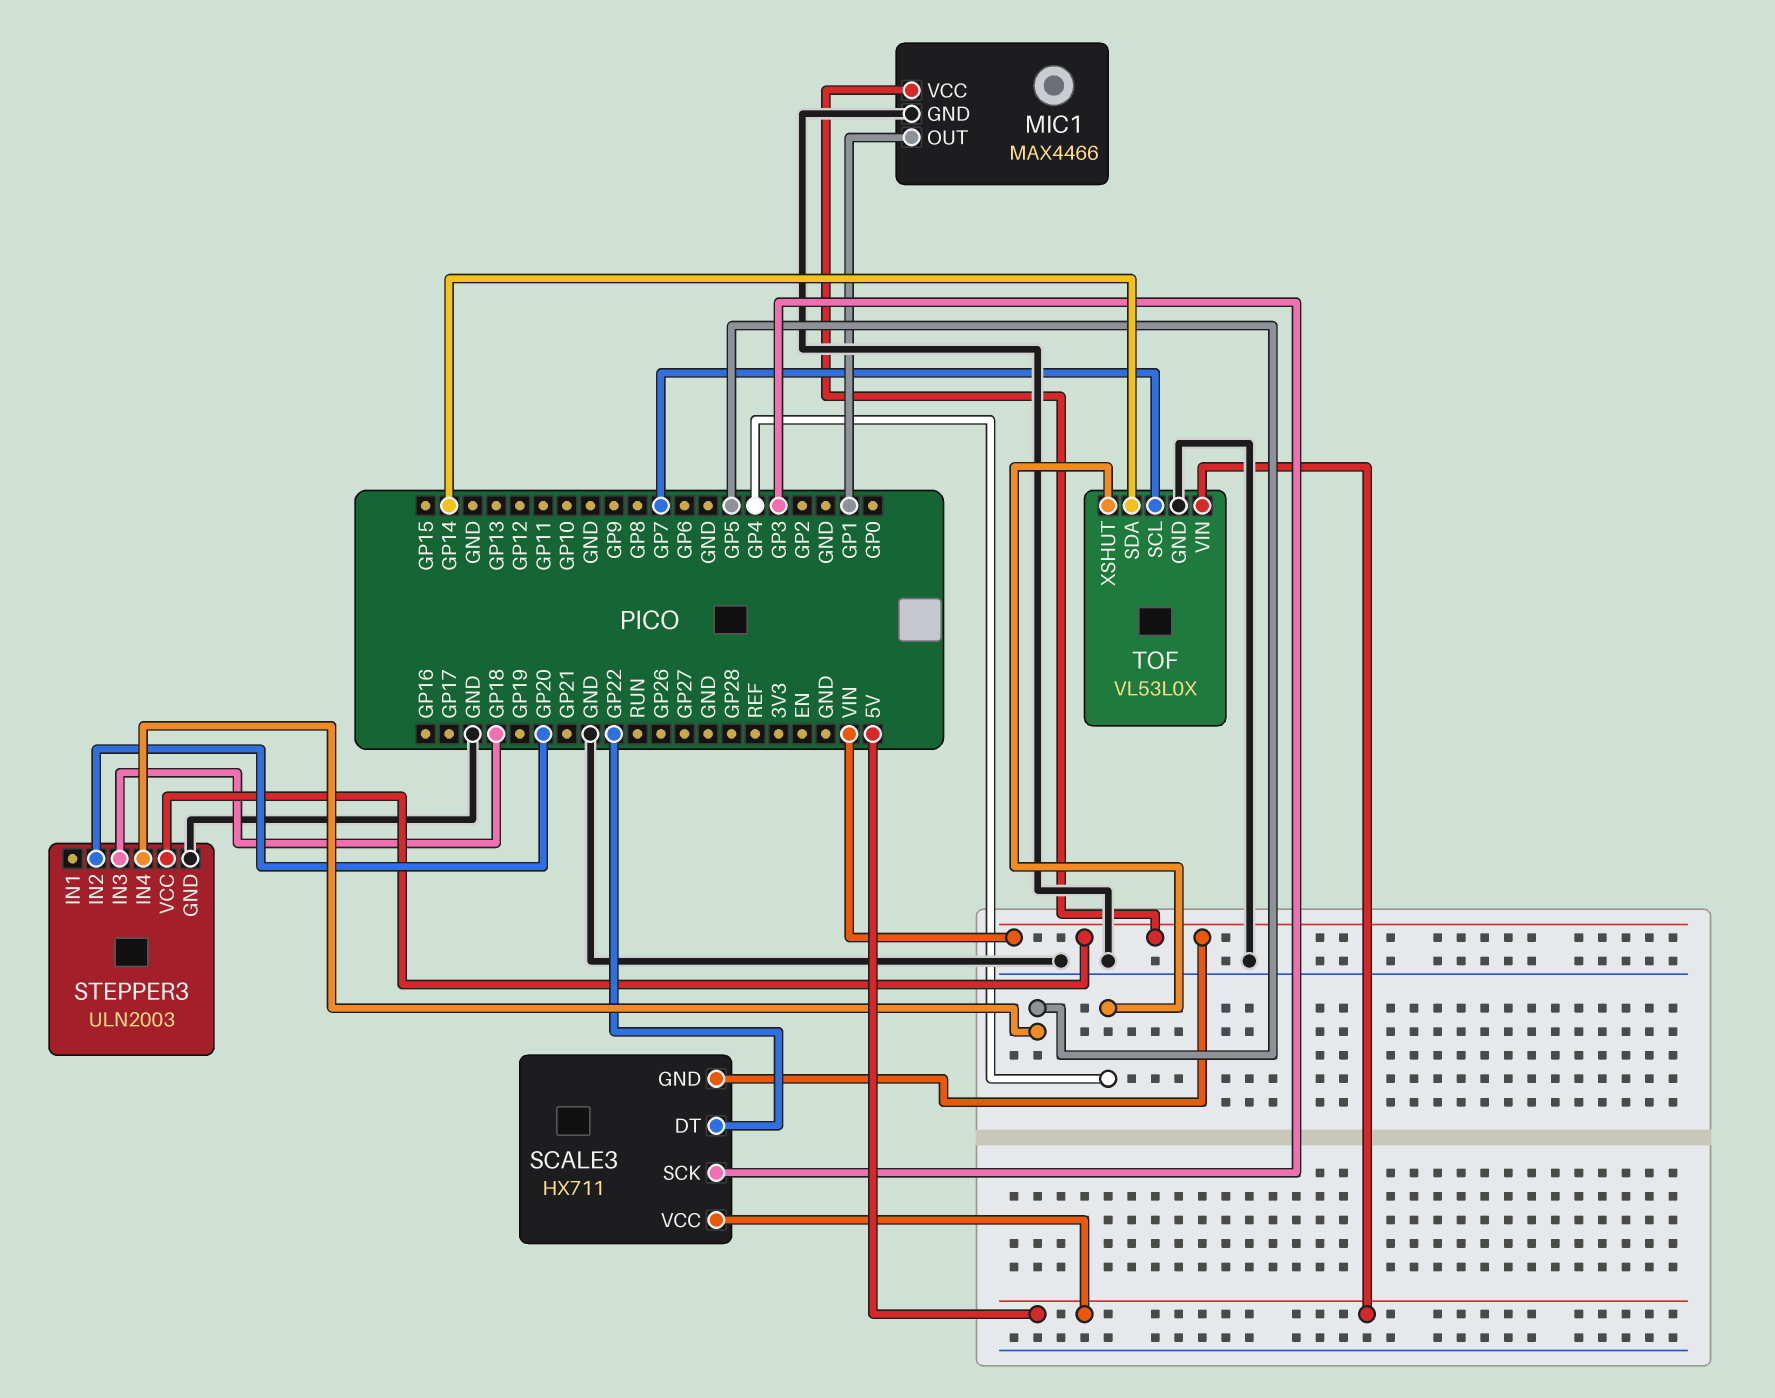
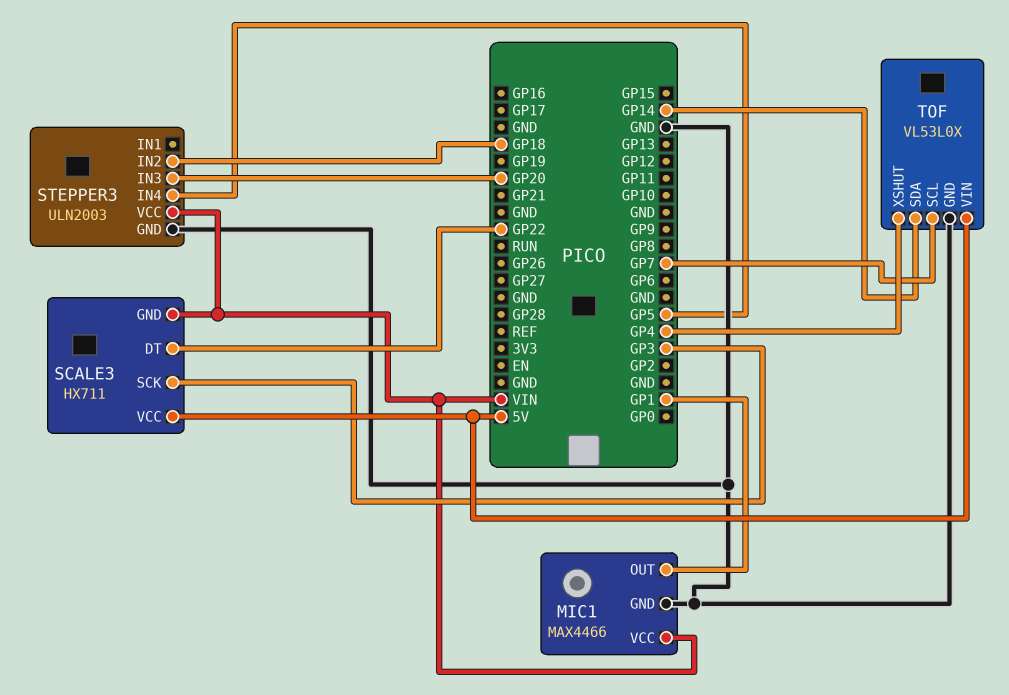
STEPPER3 pin IN2: GP20 -> GP18
STEPPER3 pin IN3: GP18 -> GP20

